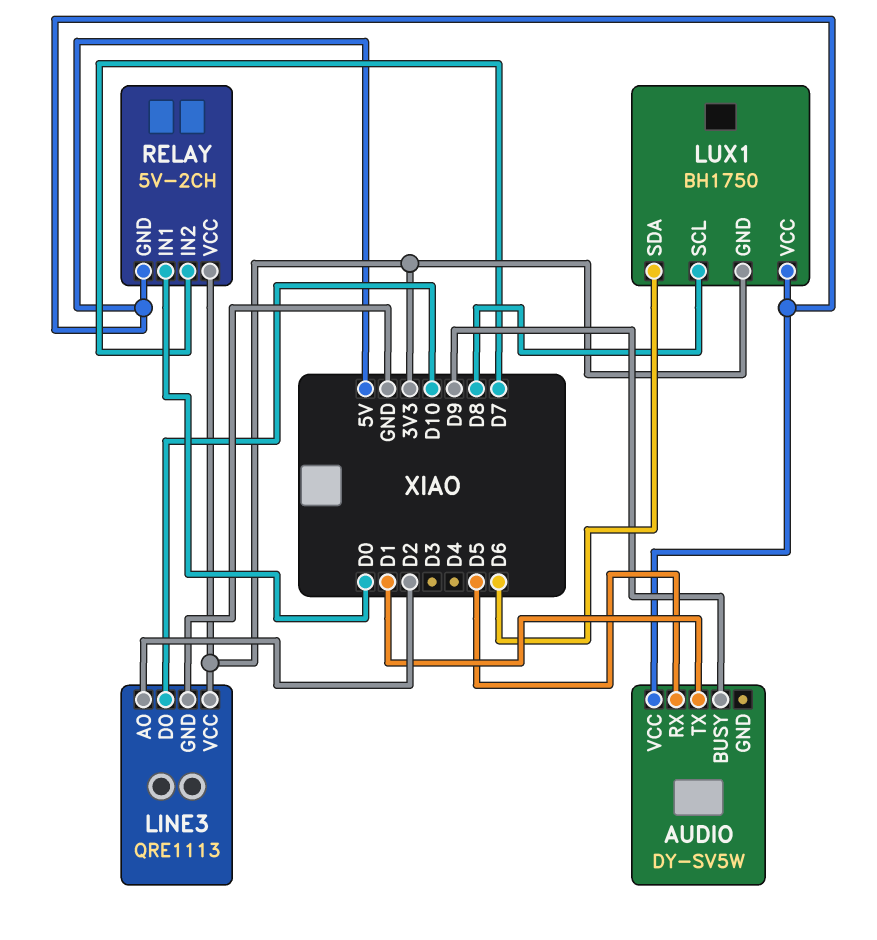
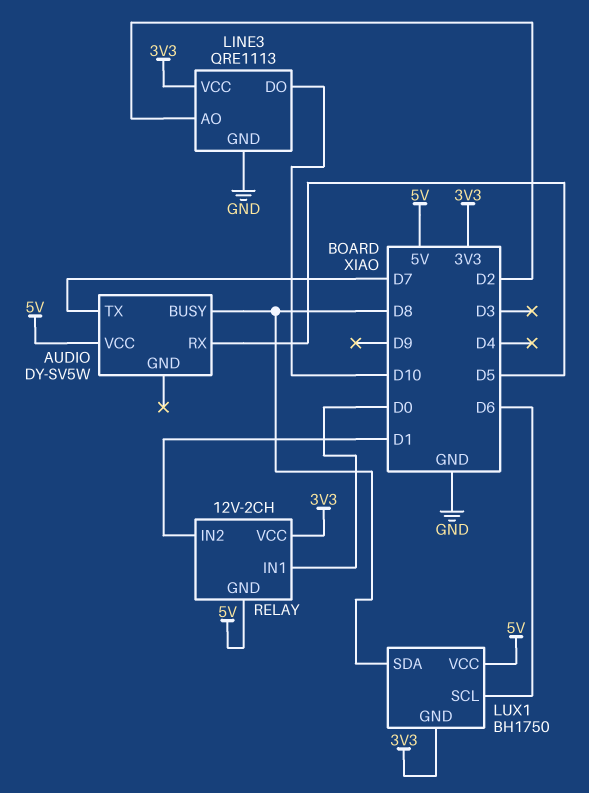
AUDIO pin BUSY: D9 -> D8
AUDIO pin TX: D1 -> D7
LUX1 pin SCL: D8 -> D6
LUX1 pin SDA: D6 -> D8
RELAY: 5V-2CH -> 12V-2CH
RELAY pin IN2: D7 -> D1

